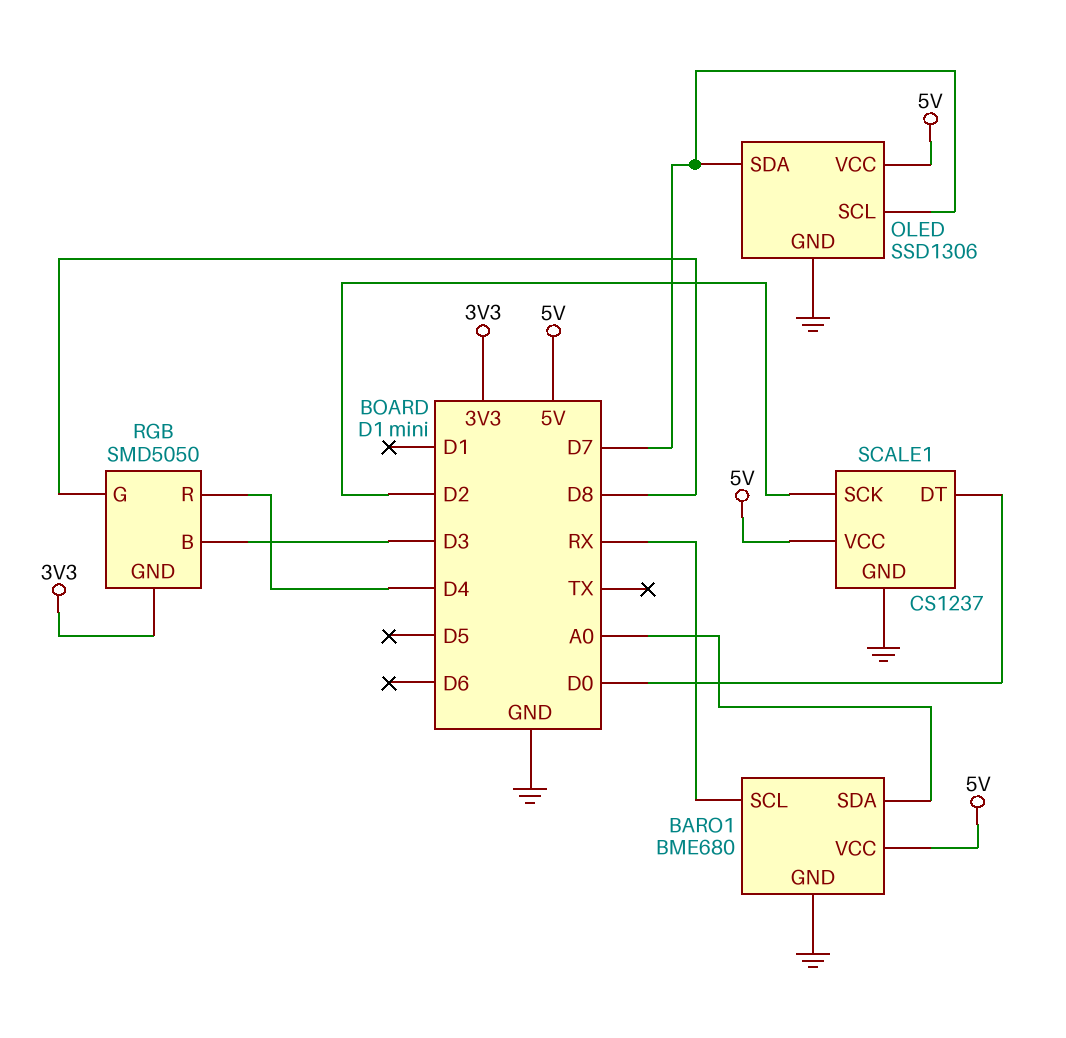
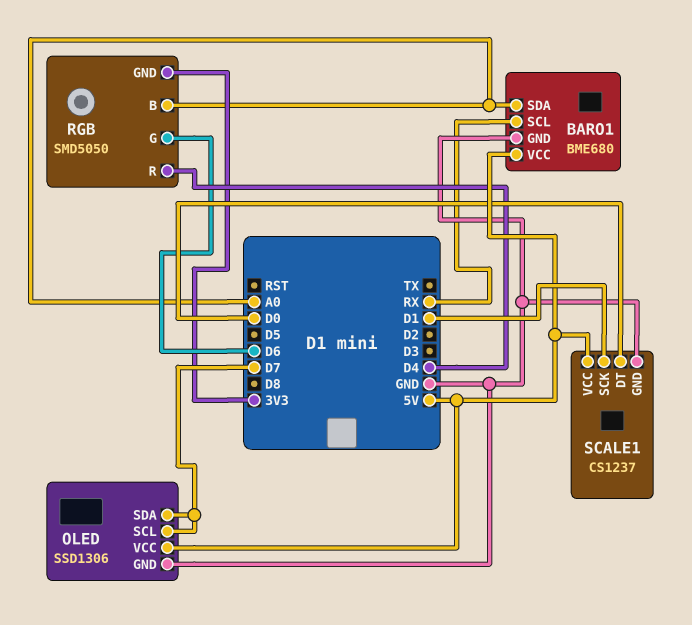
RGB pin B: D3 -> A0
RGB pin G: D8 -> D6
SCALE1 pin SCK: D2 -> D1

